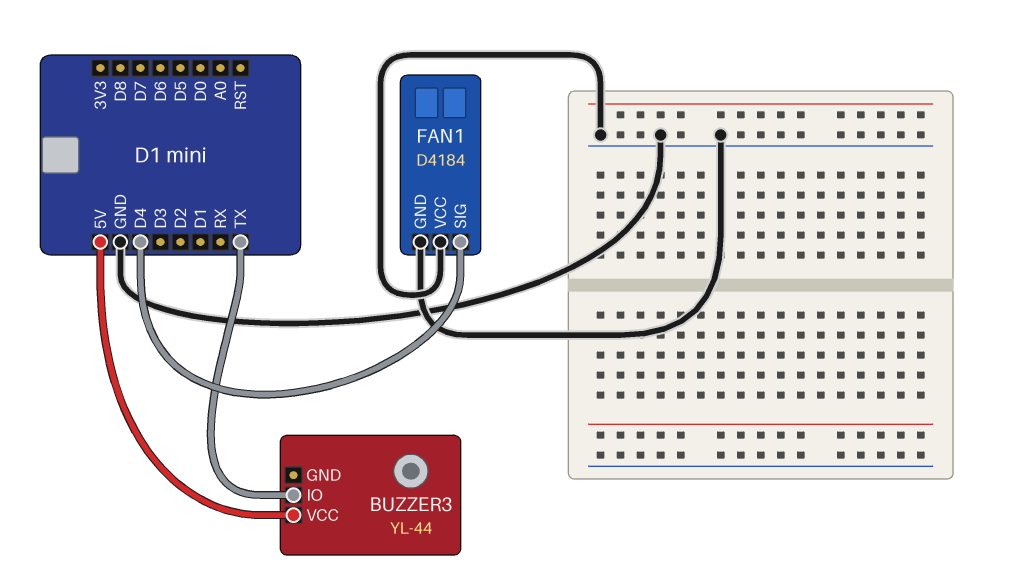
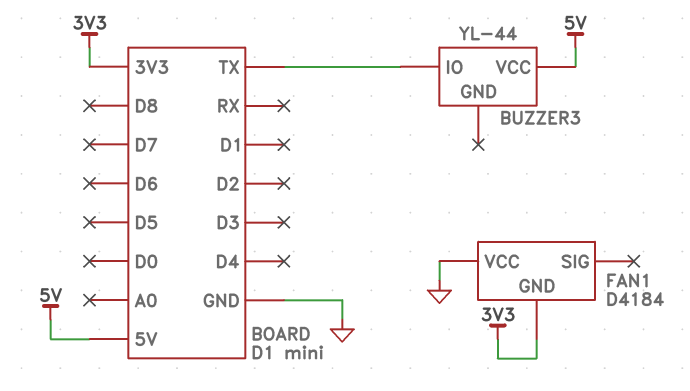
FAN1 pin GND: GND -> 3V3
FAN1 pin SIG: D4 -> none

